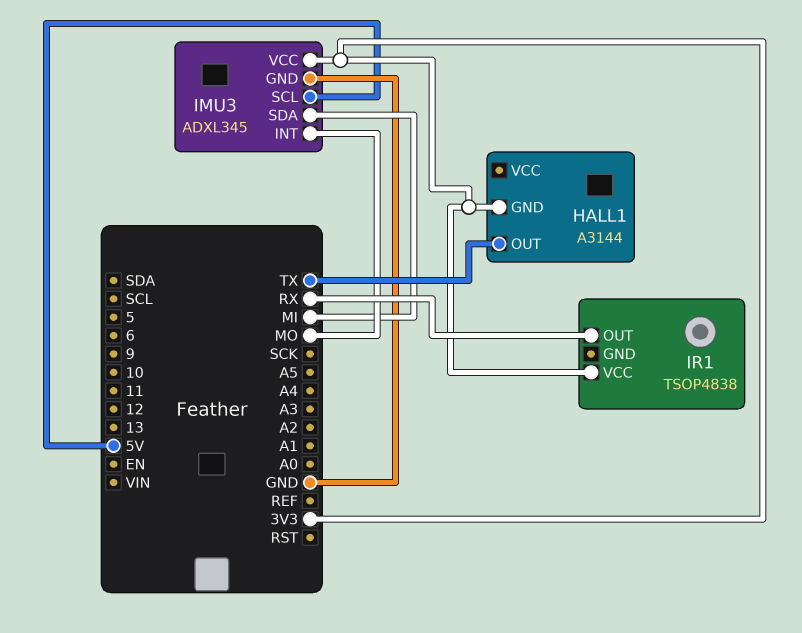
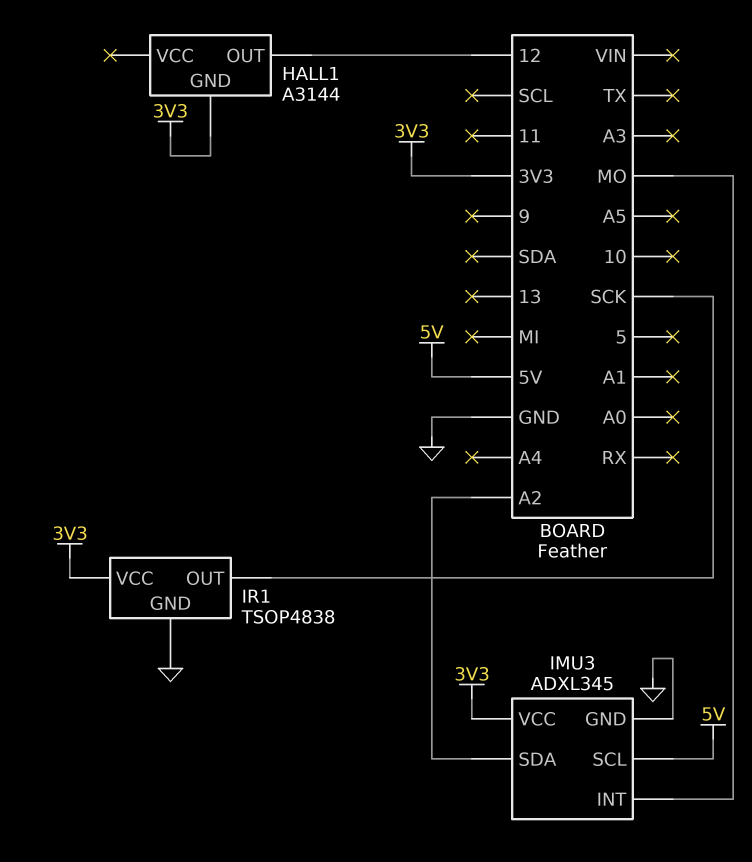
HALL1 pin OUT: TX -> 12
IMU3 pin SDA: MI -> A2
IR1 pin GND: none -> GND
IR1 pin OUT: RX -> SCK

